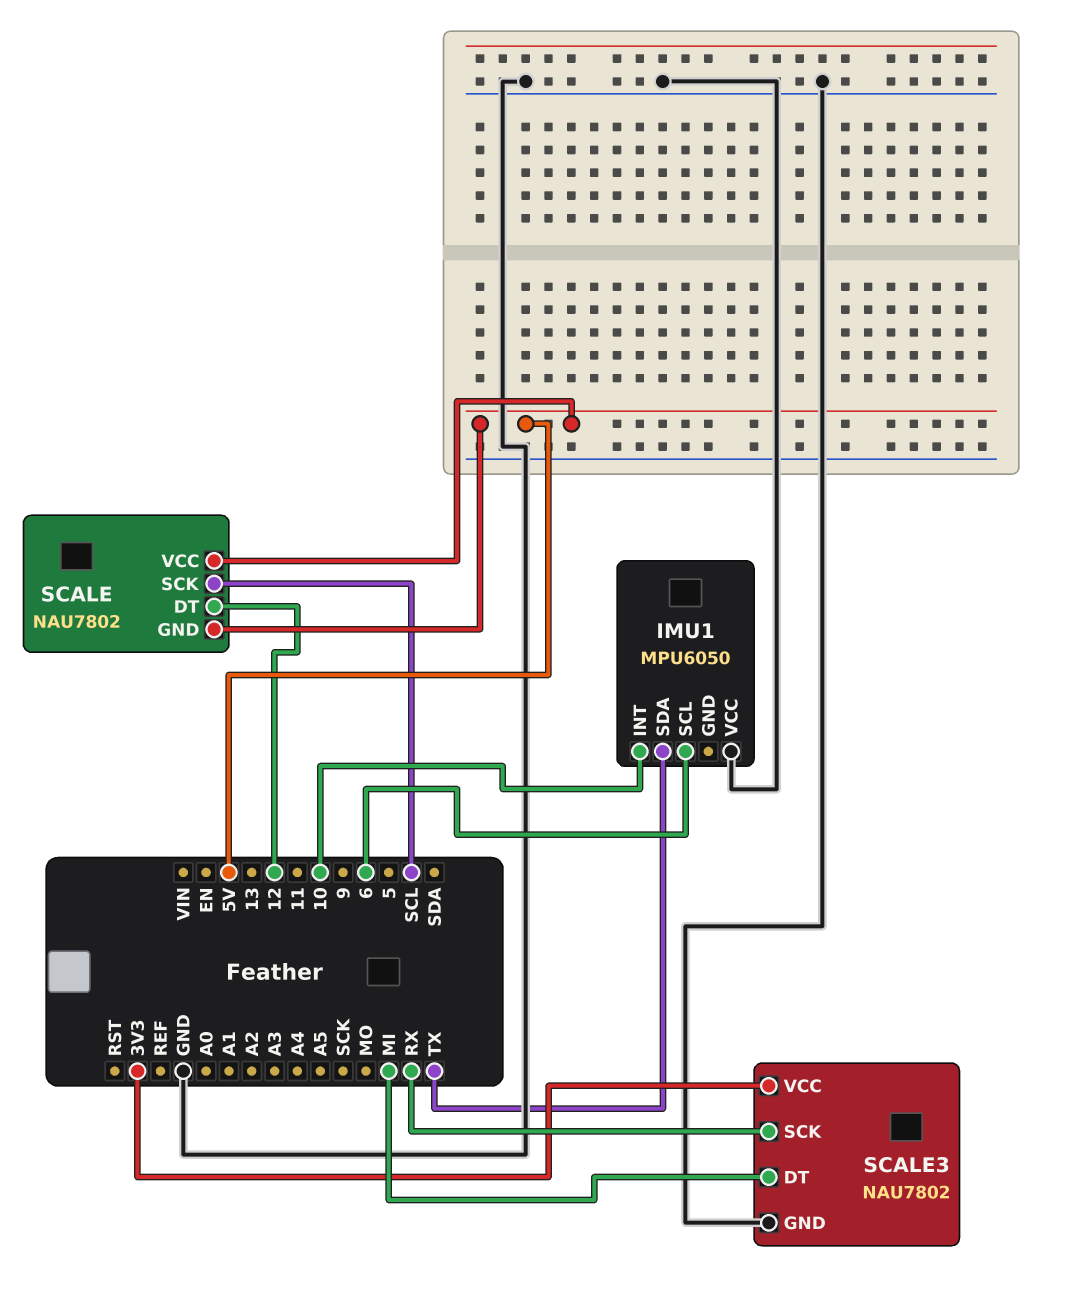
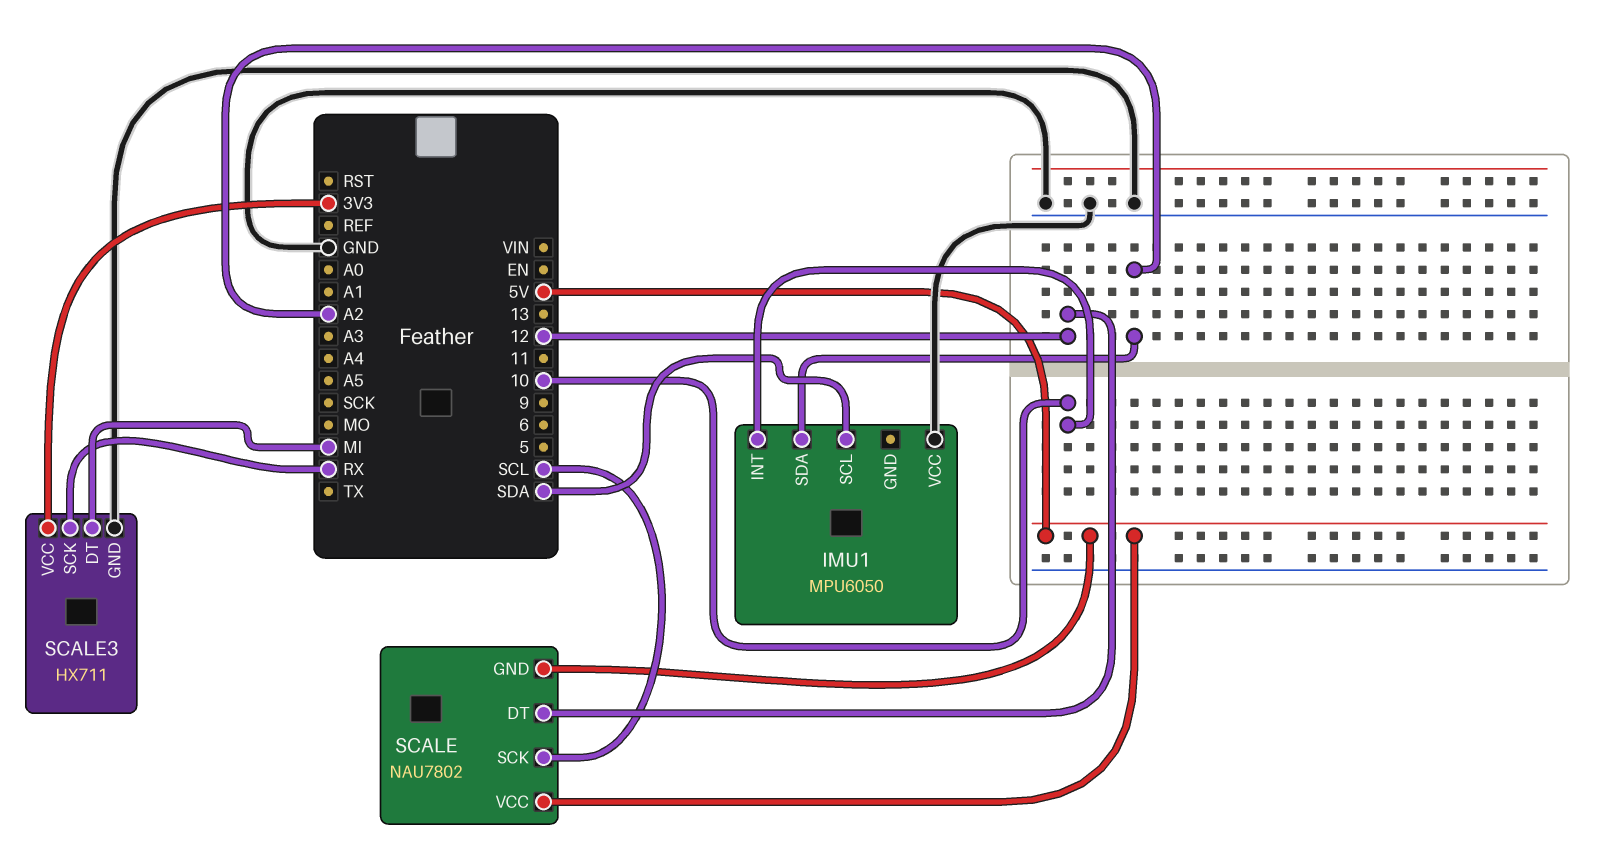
IMU1 pin SCL: 6 -> SDA
IMU1 pin SDA: TX -> A2
SCALE3: NAU7802 -> HX711

